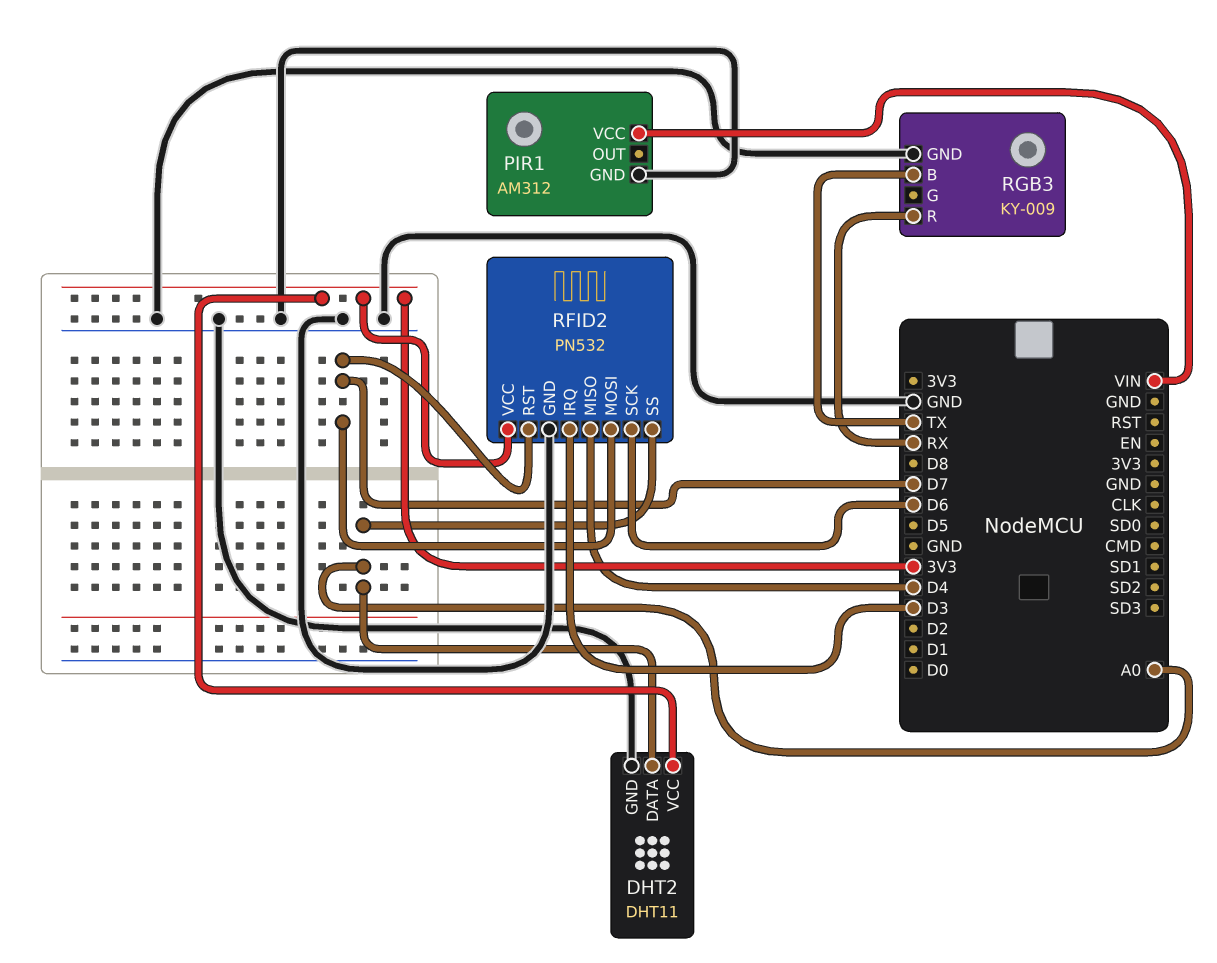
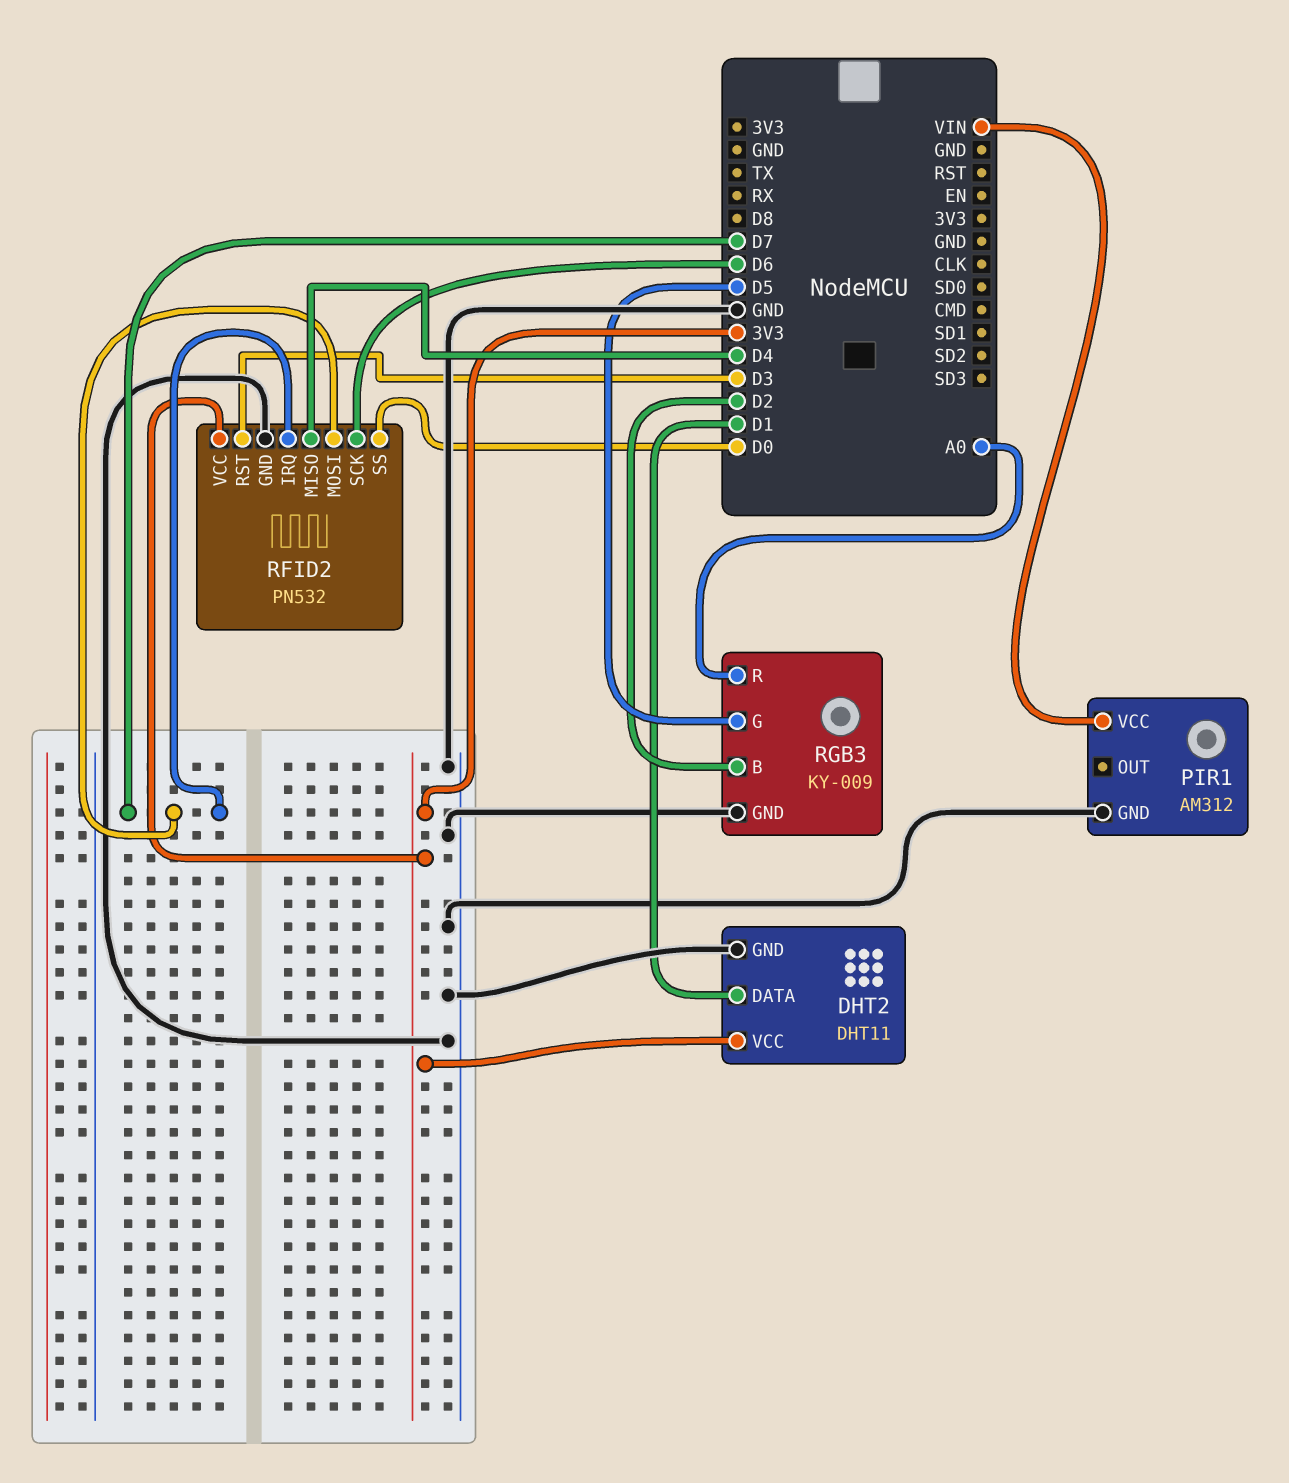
DHT2 pin DATA: A0 -> D1
RFID2 pin IRQ: D3 -> D7
RFID2 pin RST: D7 -> D3
RFID2 pin SS: A0 -> D0
RGB3 pin B: TX -> D2
RGB3 pin G: none -> D5
RGB3 pin R: RX -> A0

